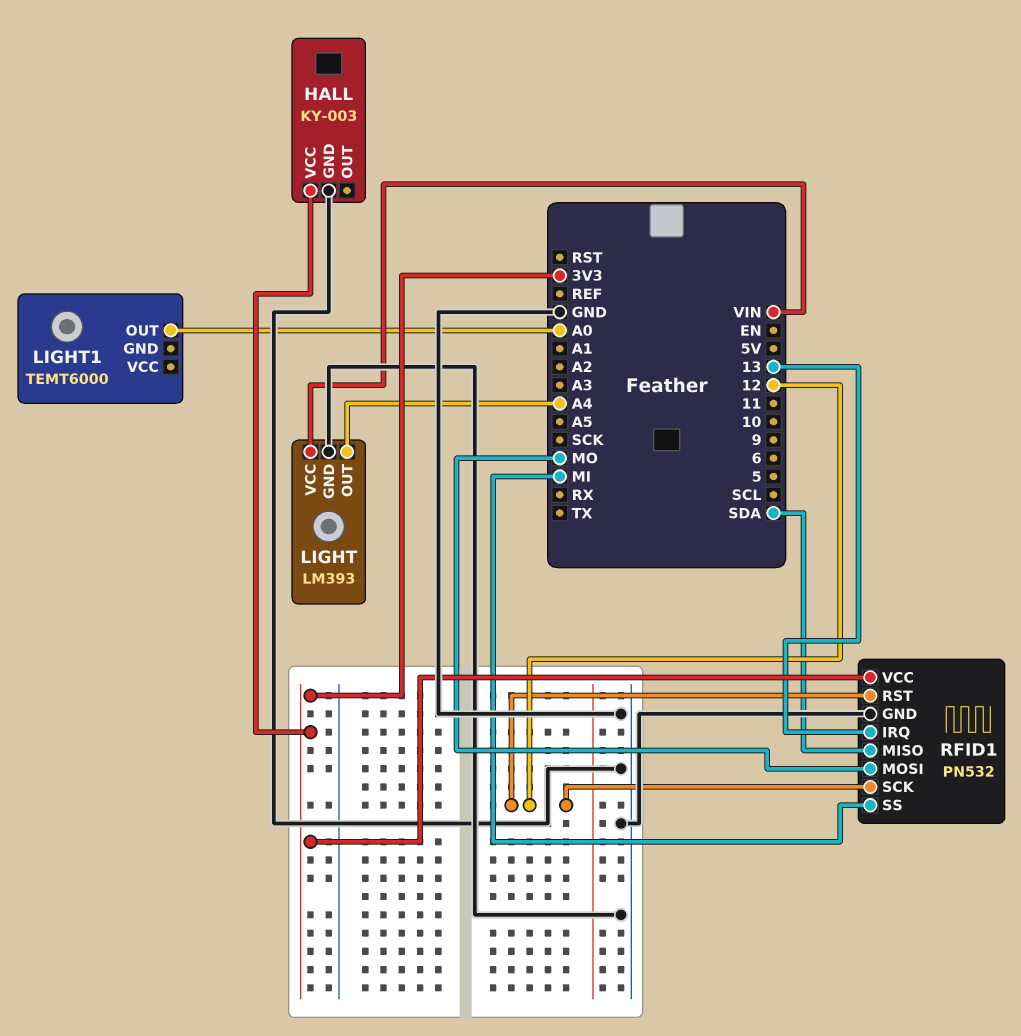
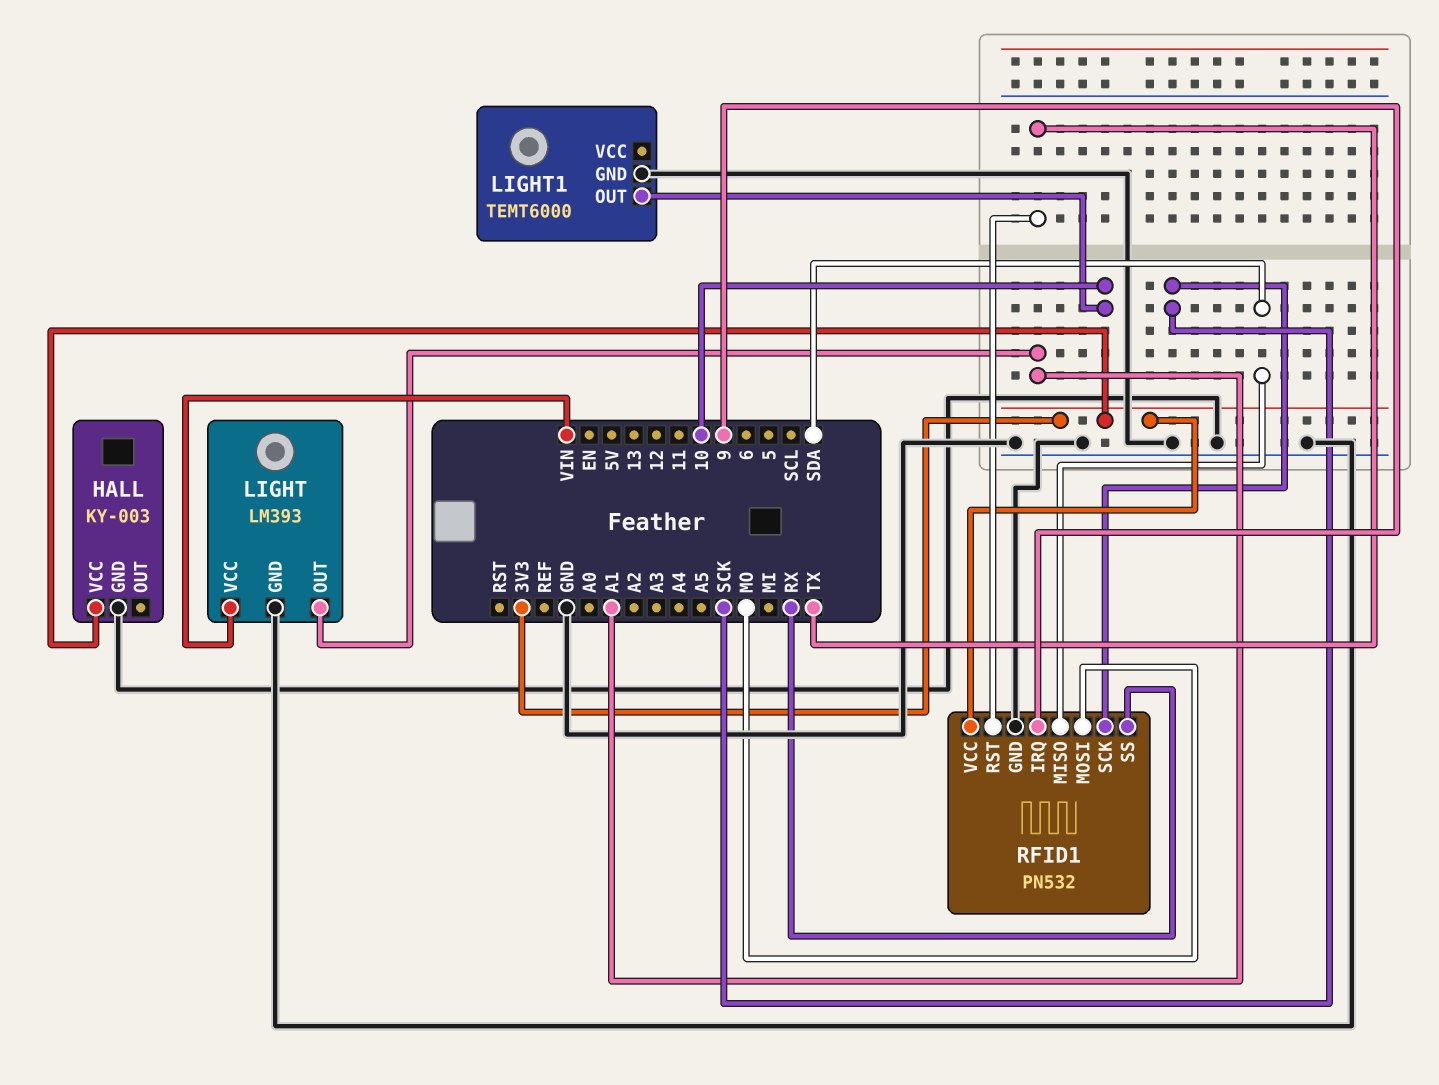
LIGHT pin OUT: A4 -> A1
LIGHT1 pin GND: none -> GND
LIGHT1 pin OUT: A0 -> 10
RFID1 pin IRQ: 13 -> 9
RFID1 pin RST: 12 -> TX
RFID1 pin SCK: 12 -> SCK
RFID1 pin SS: MI -> RX

